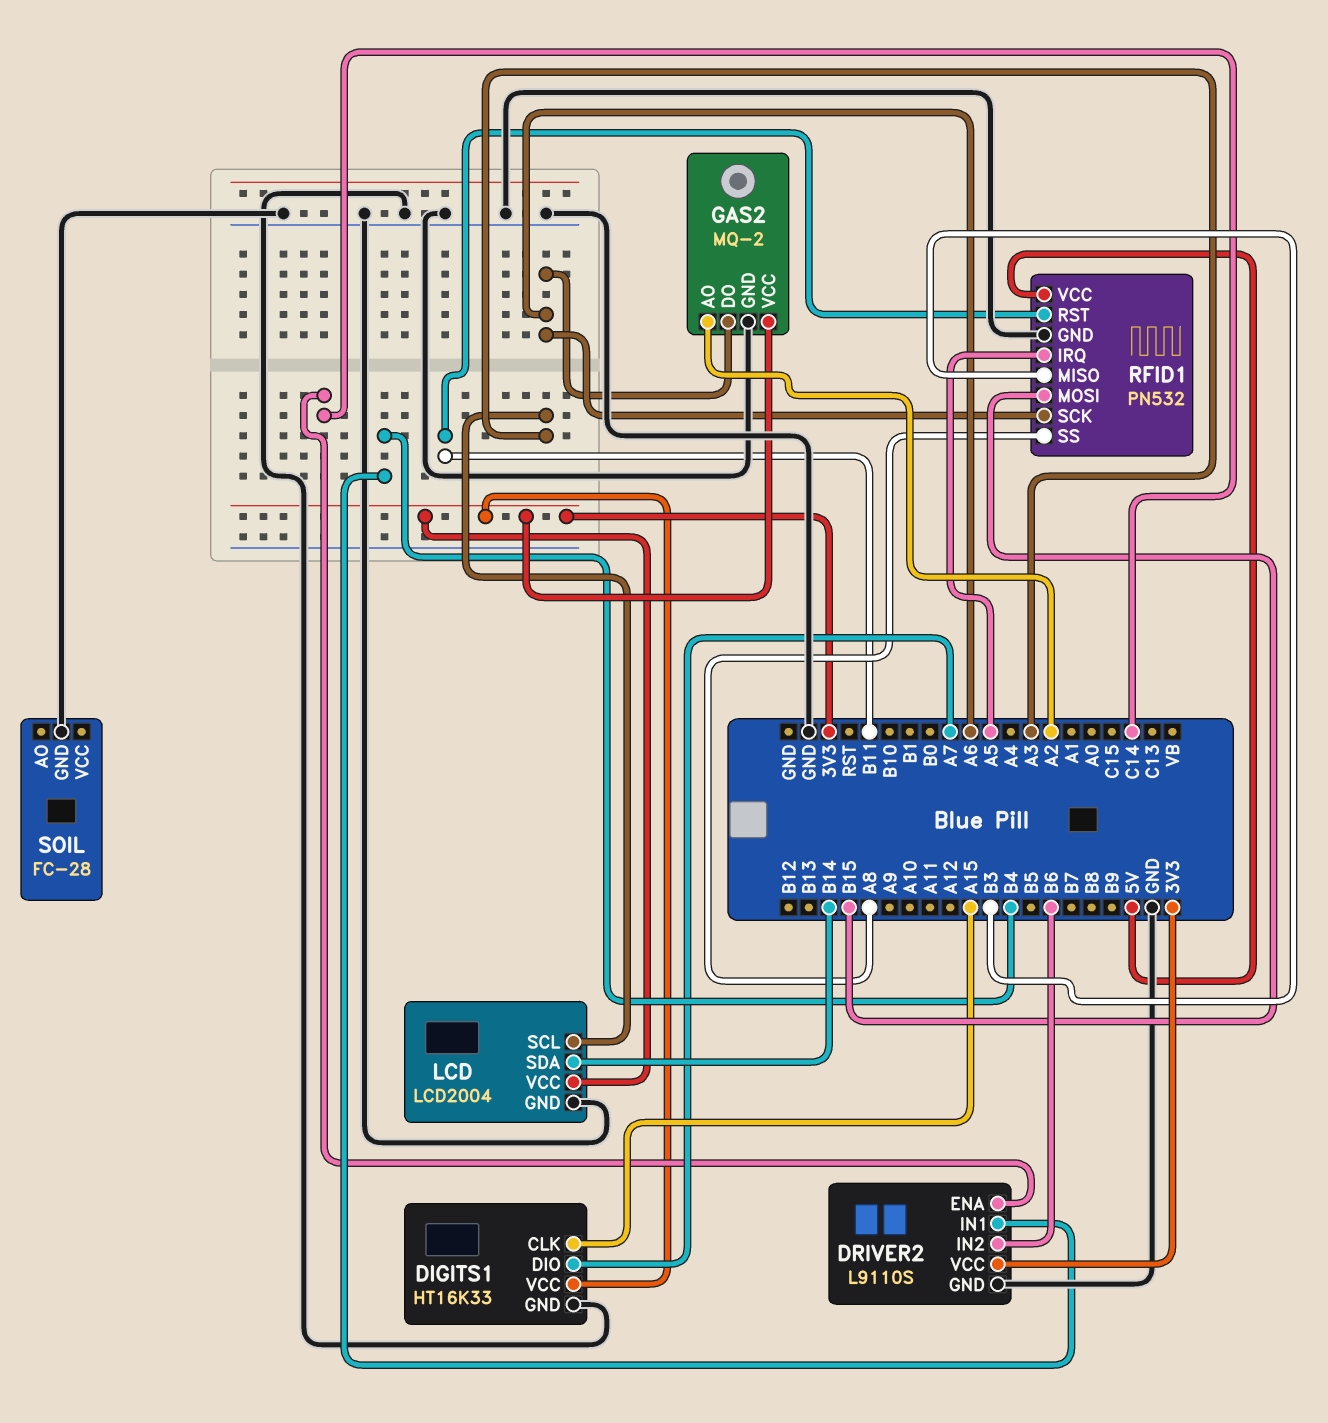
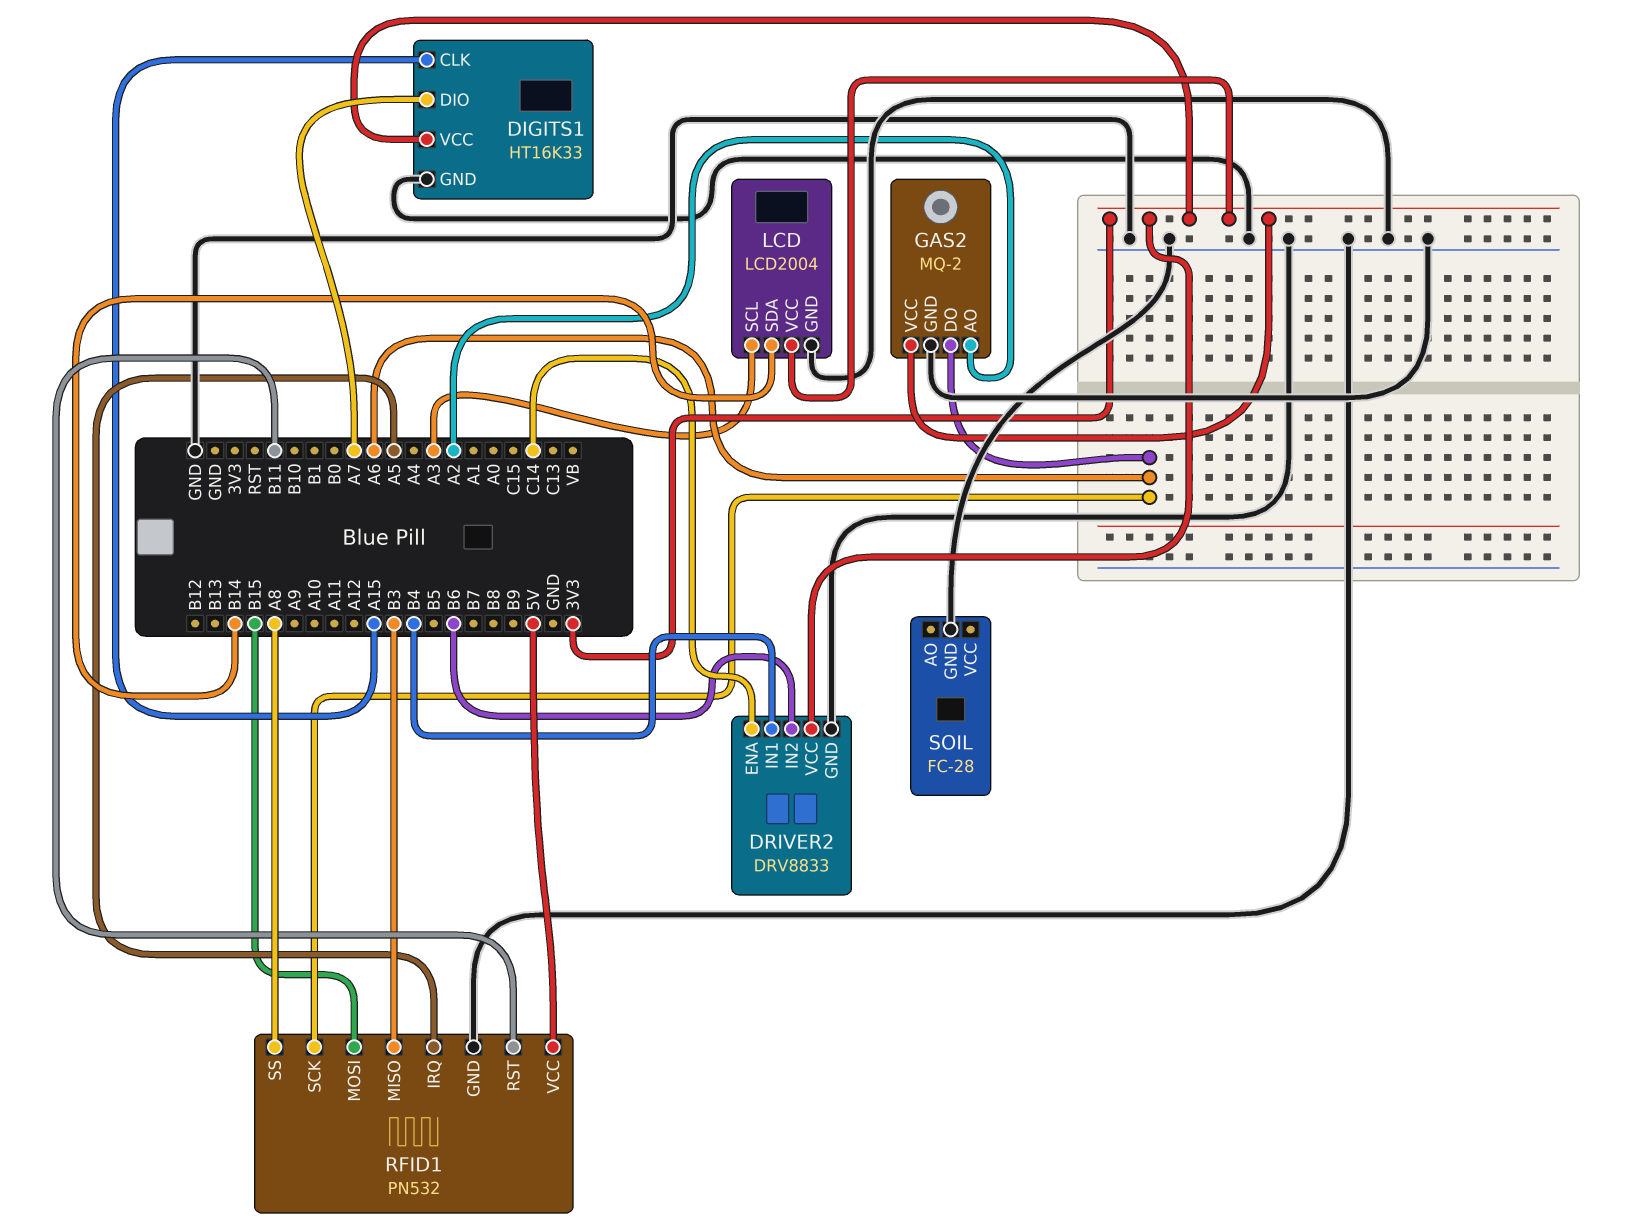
DRIVER2: L9110S -> DRV8833

